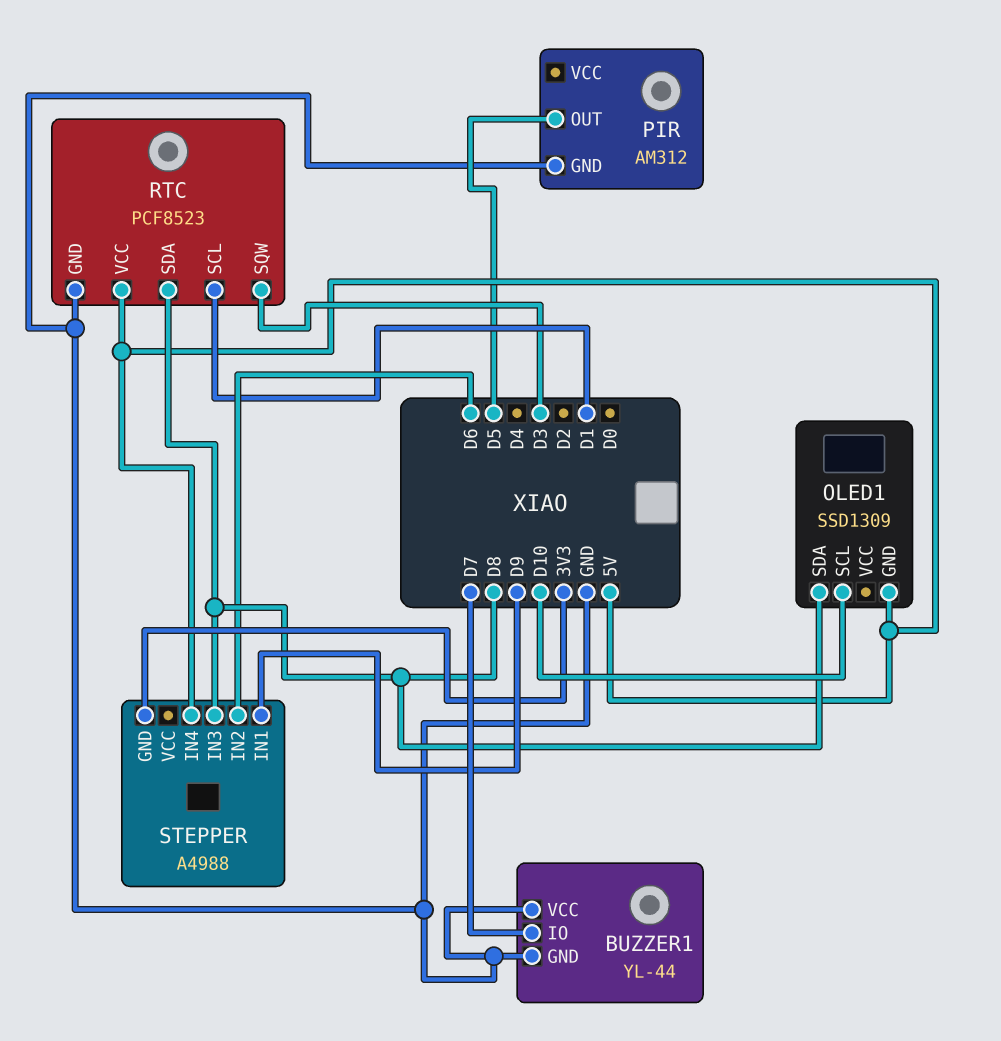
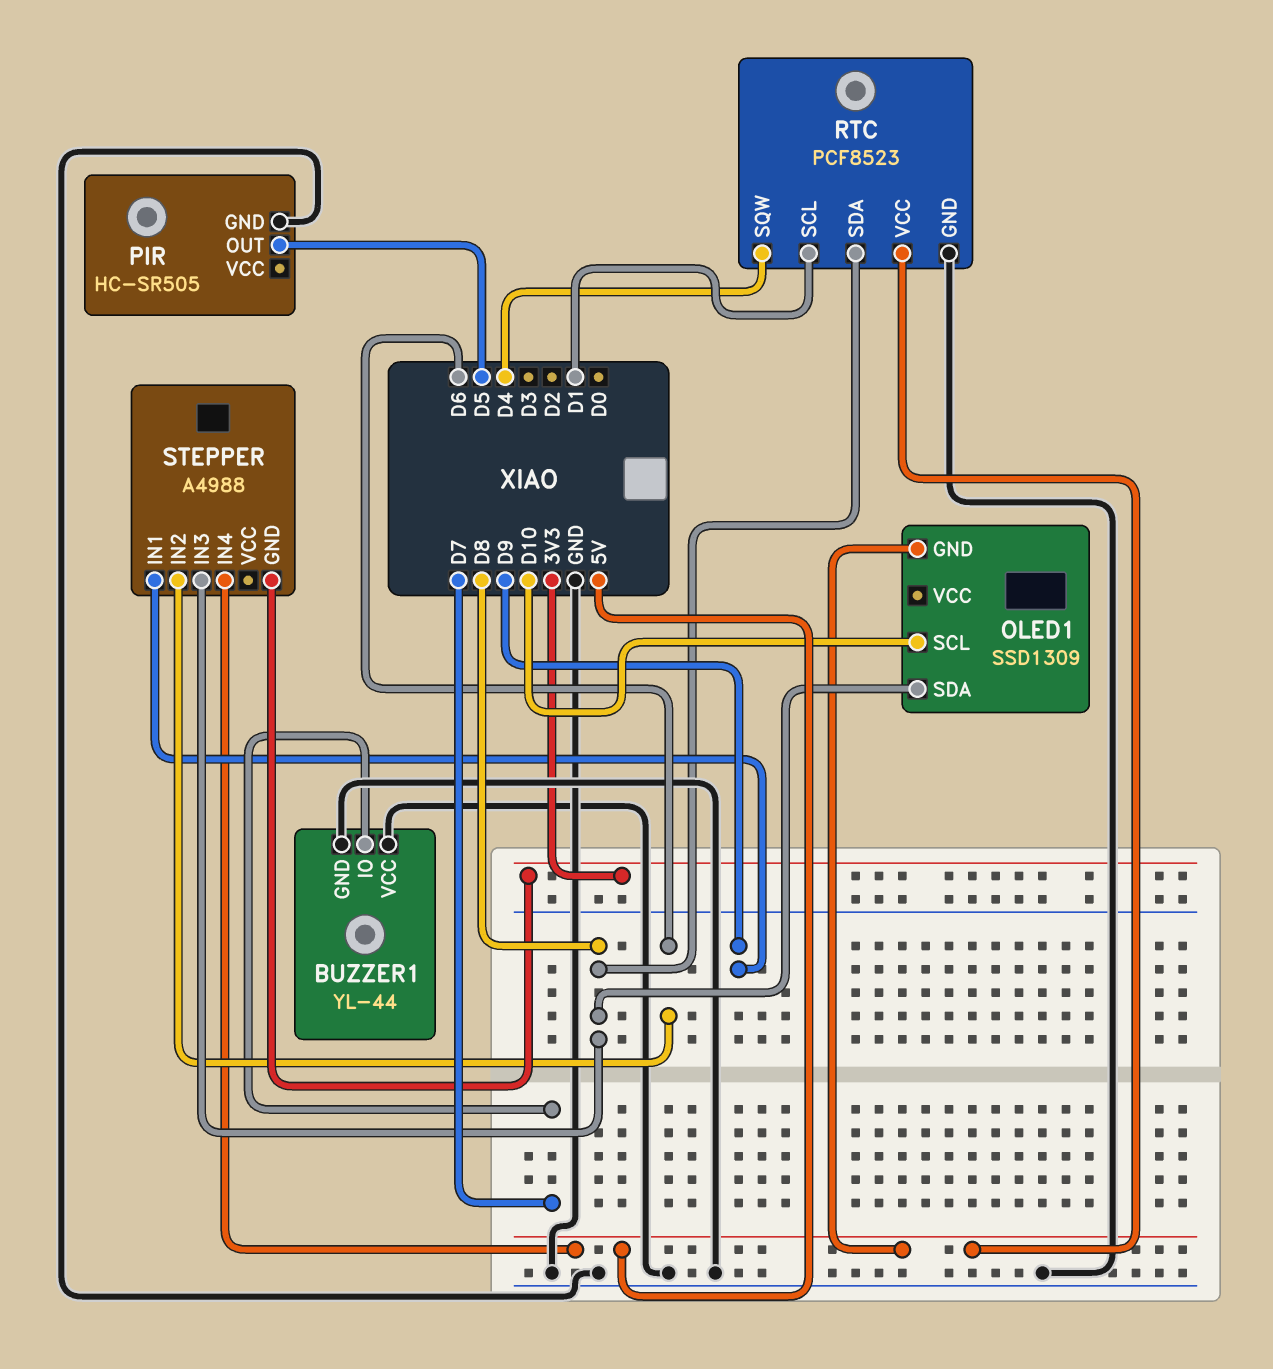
PIR: AM312 -> HC-SR505
RTC pin SQW: D3 -> D4

